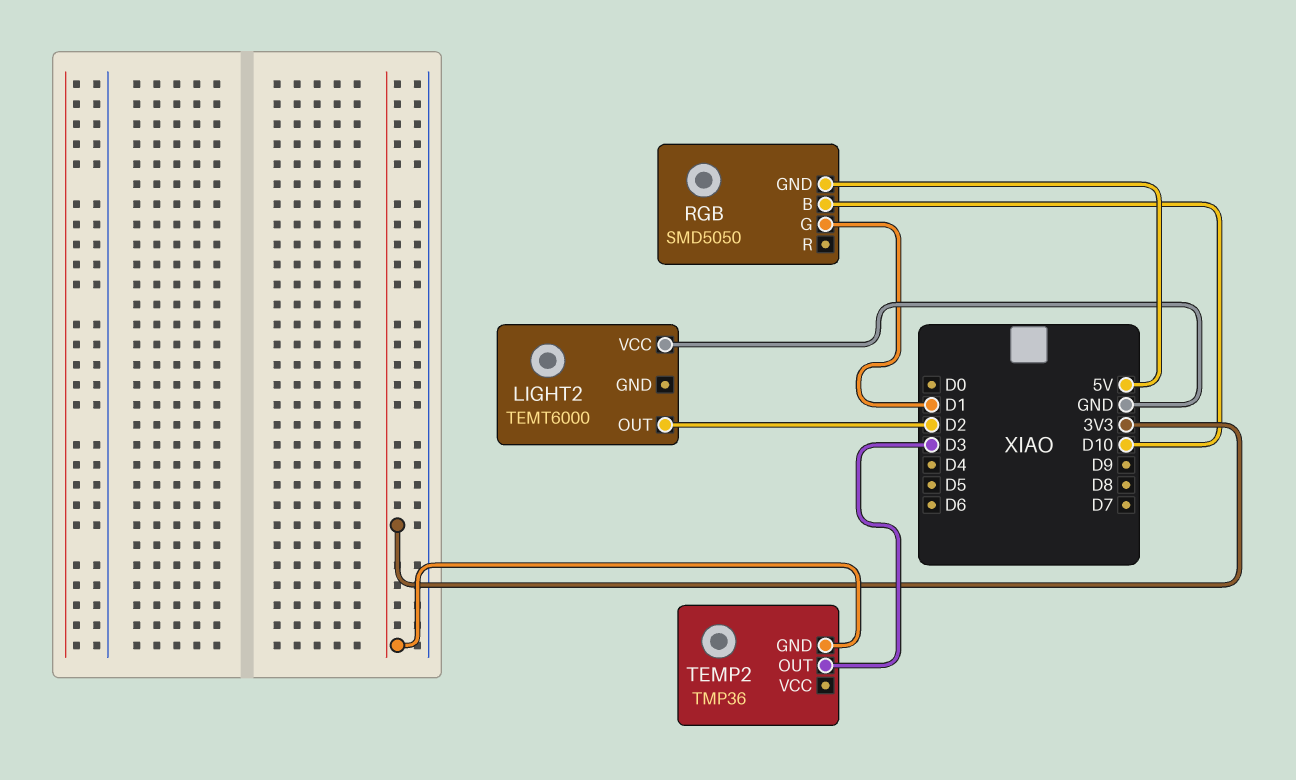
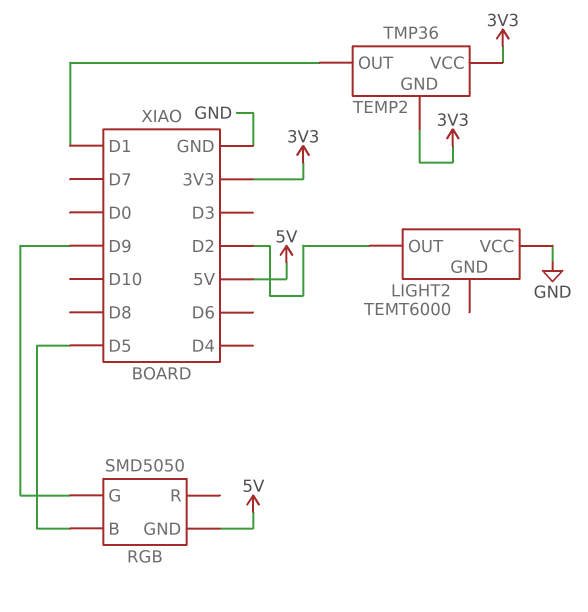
RGB pin B: D10 -> D5
RGB pin G: D1 -> D9
TEMP2 pin OUT: D3 -> D1
TEMP2 pin VCC: none -> 3V3

